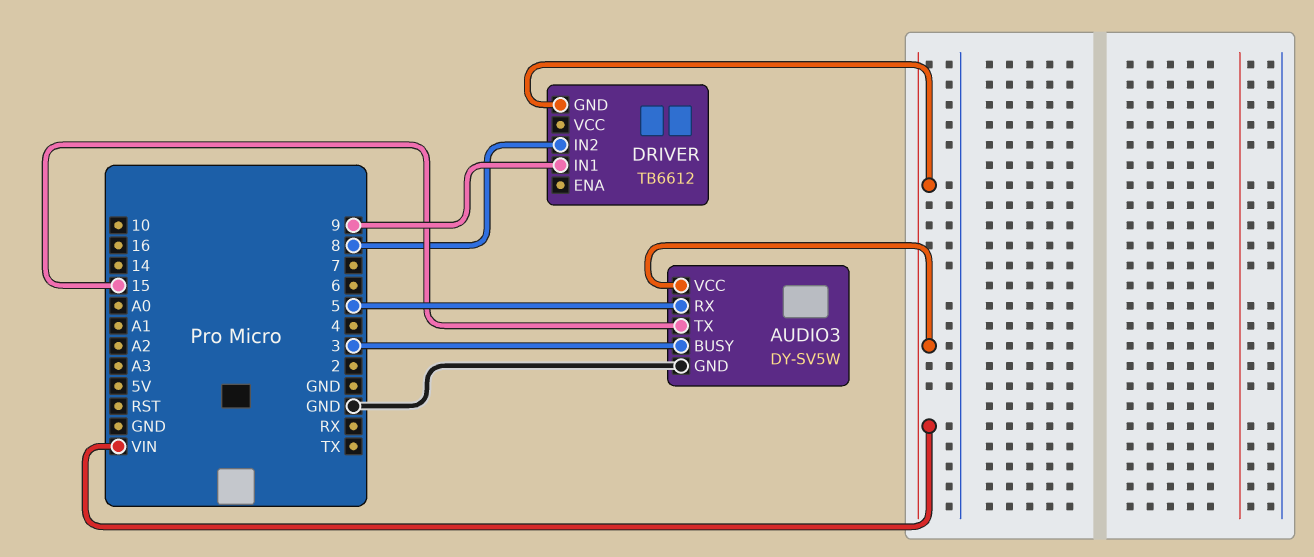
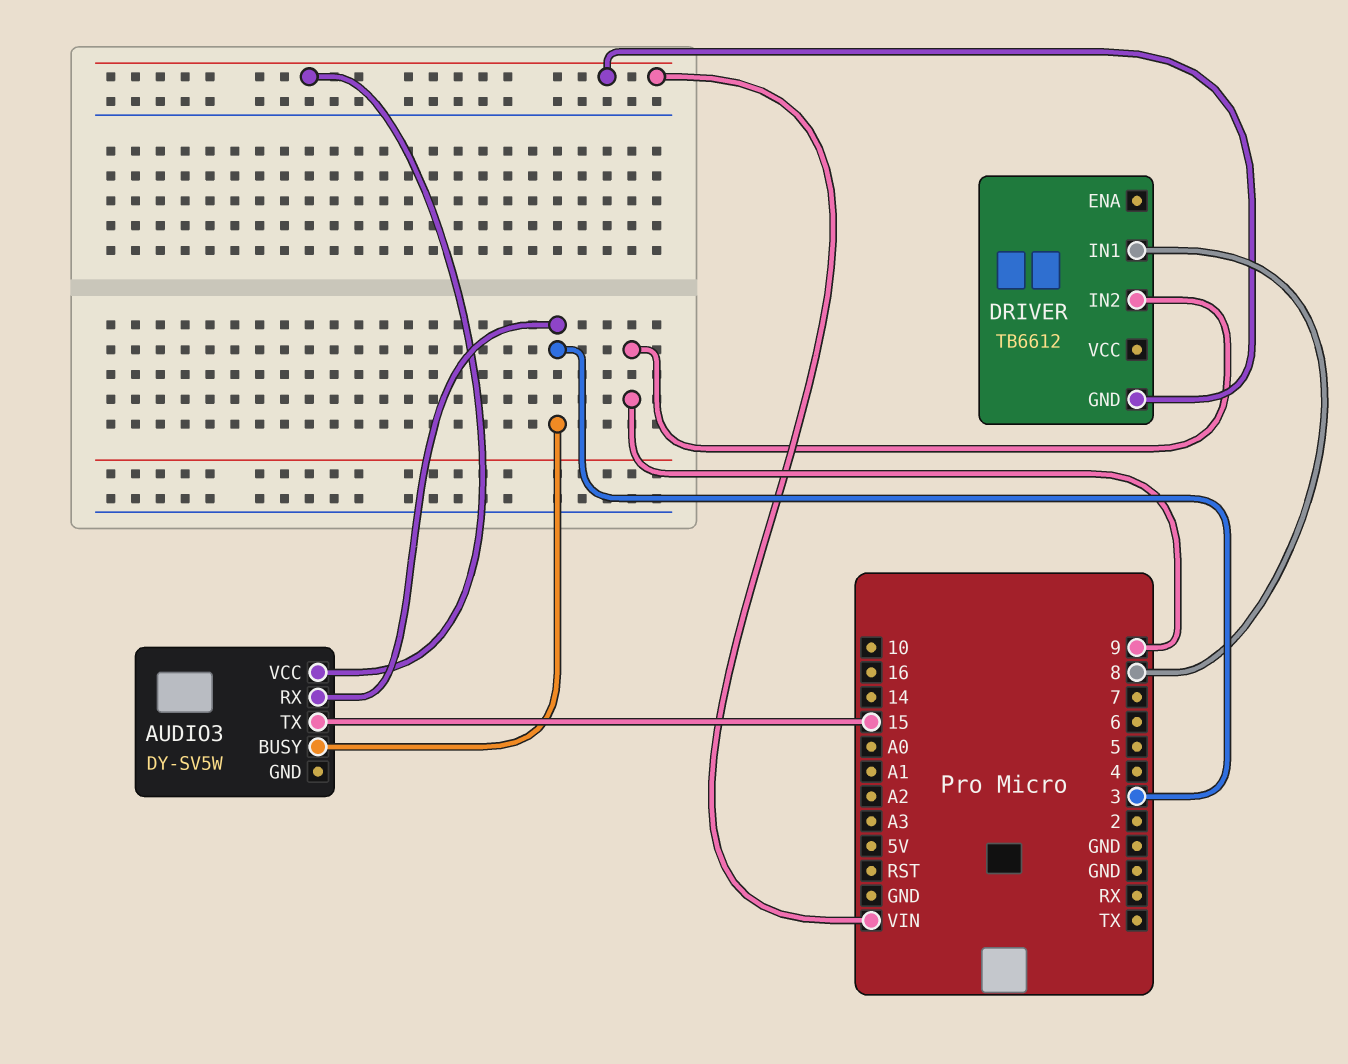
AUDIO3 pin GND: GND -> none
AUDIO3 pin RX: 5 -> 3
DRIVER pin IN1: 9 -> 8
DRIVER pin IN2: 8 -> 9

